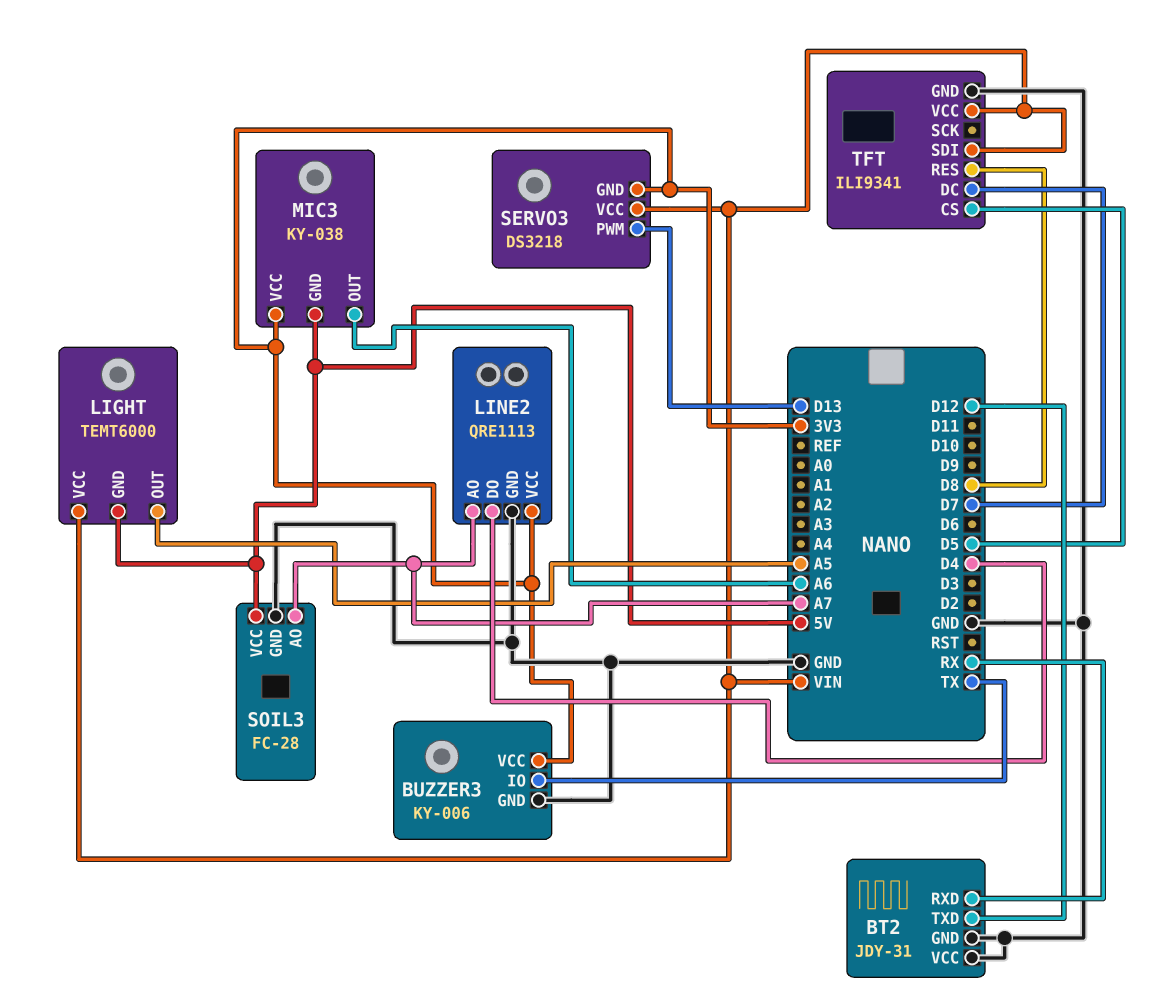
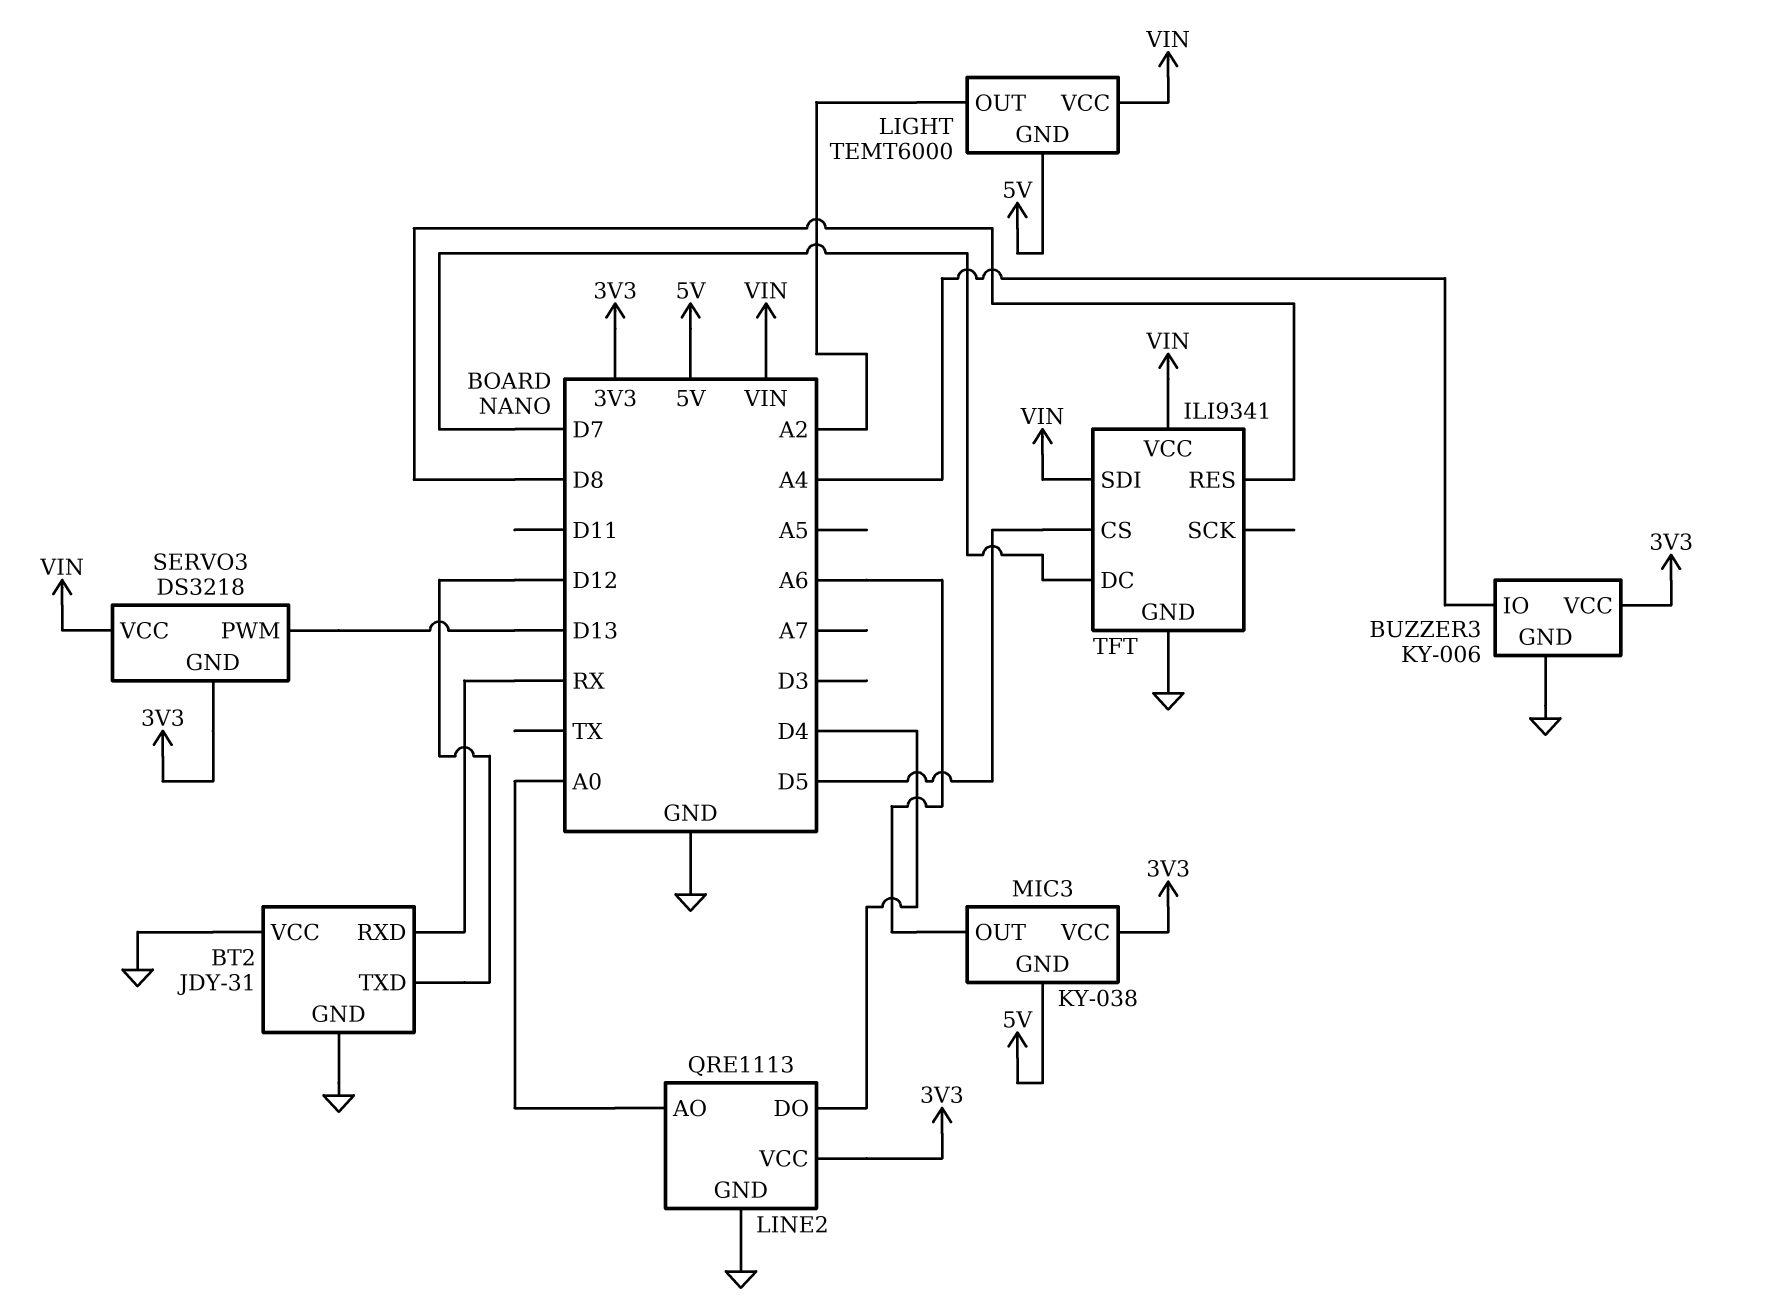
BUZZER3 pin IO: TX -> A4
LIGHT pin OUT: A5 -> A2
LINE2 pin AO: A7 -> A0
SOIL3: FC-28 -> none
SOIL3 pin AO: A7 -> none
SOIL3 pin GND: GND -> none
SOIL3 pin VCC: 5V -> none

